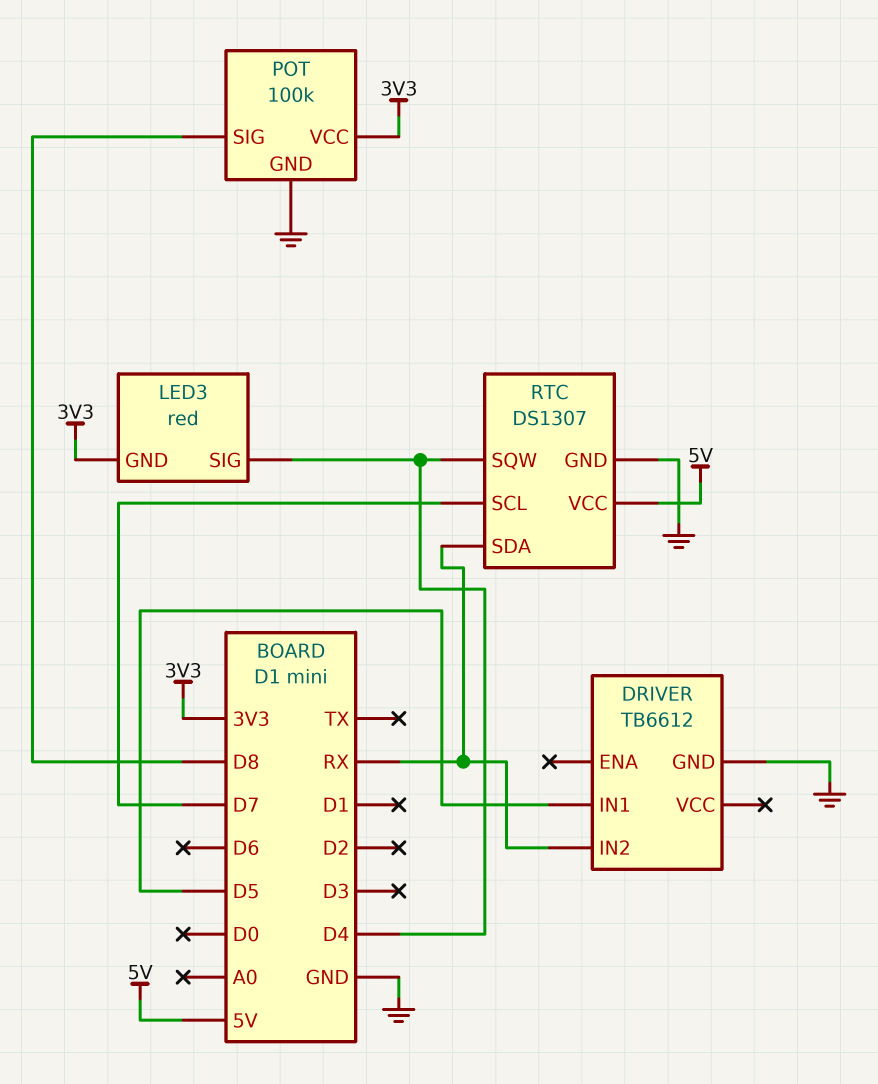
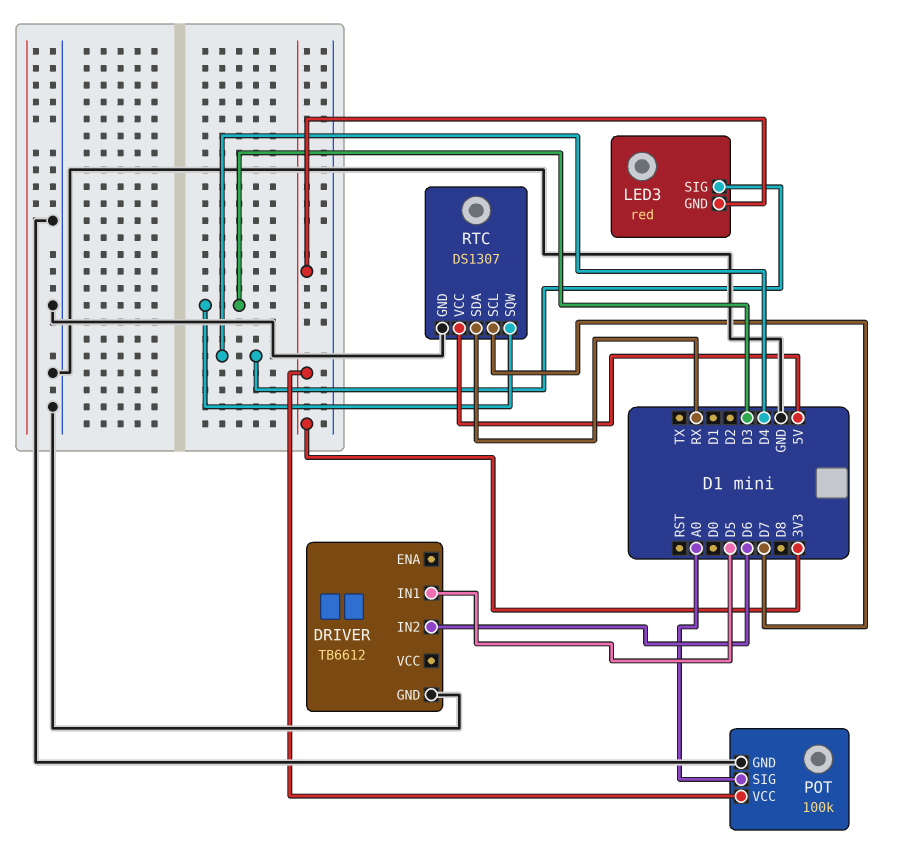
DRIVER pin IN2: RX -> D6
POT pin SIG: D8 -> A0
RTC pin SQW: D4 -> D3

